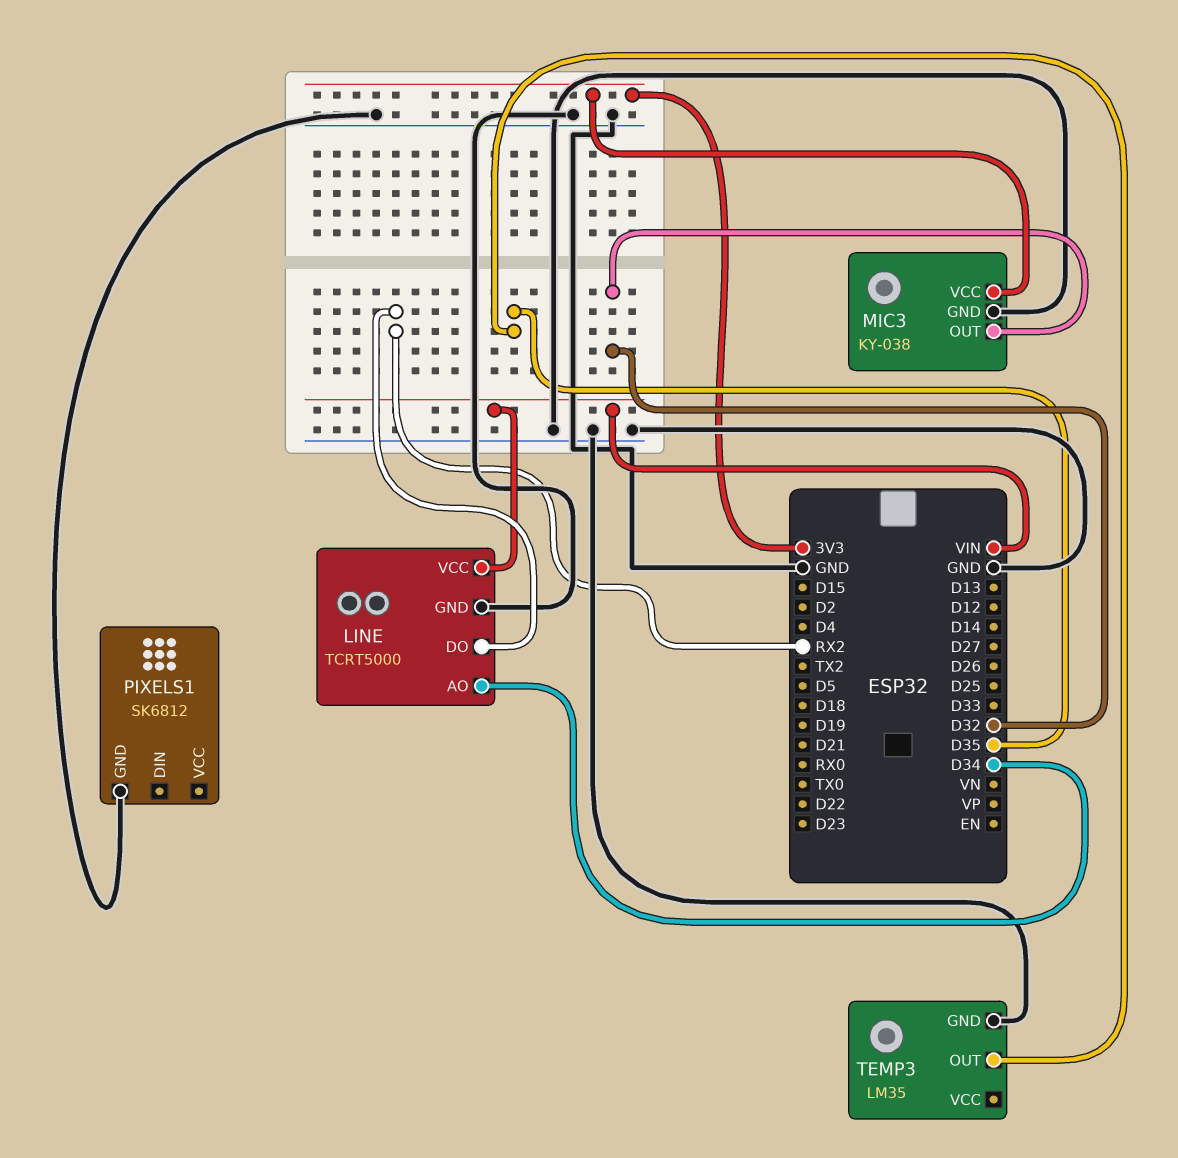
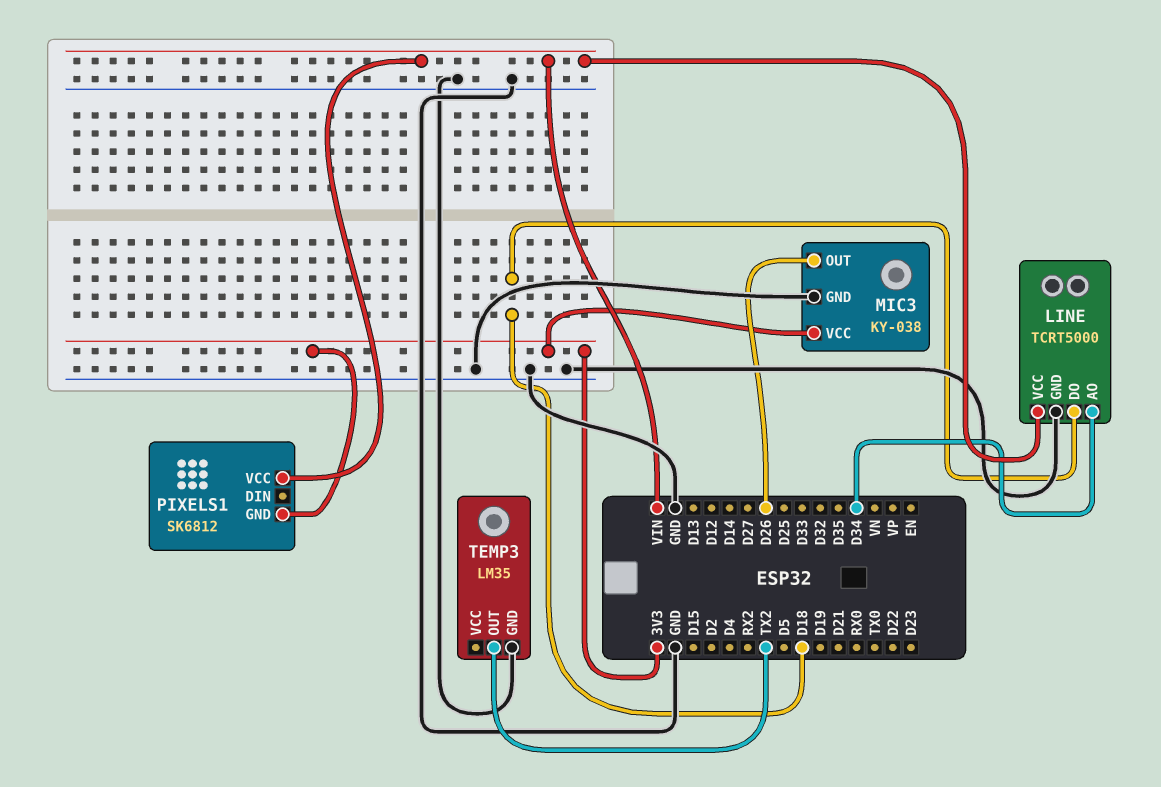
LINE pin DO: RX2 -> D18
MIC3 pin OUT: D32 -> D26
PIXELS1 pin GND: GND -> 3V3
PIXELS1 pin VCC: none -> VIN
TEMP3 pin OUT: D35 -> TX2

